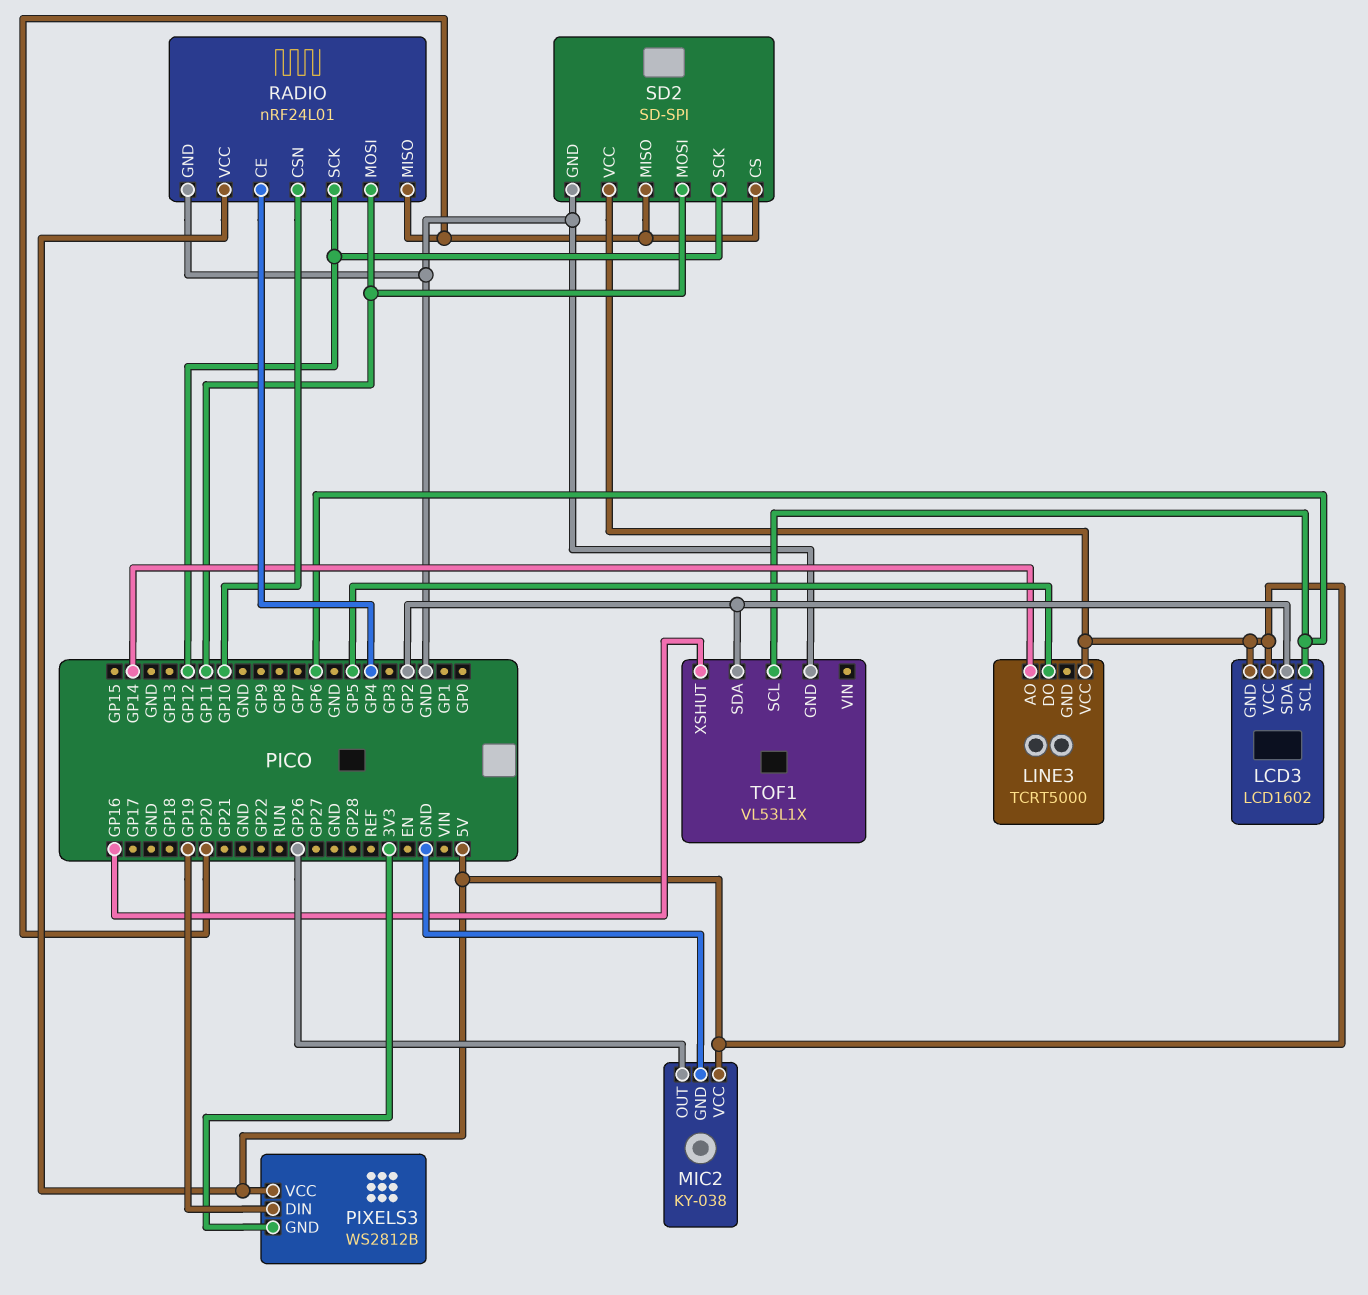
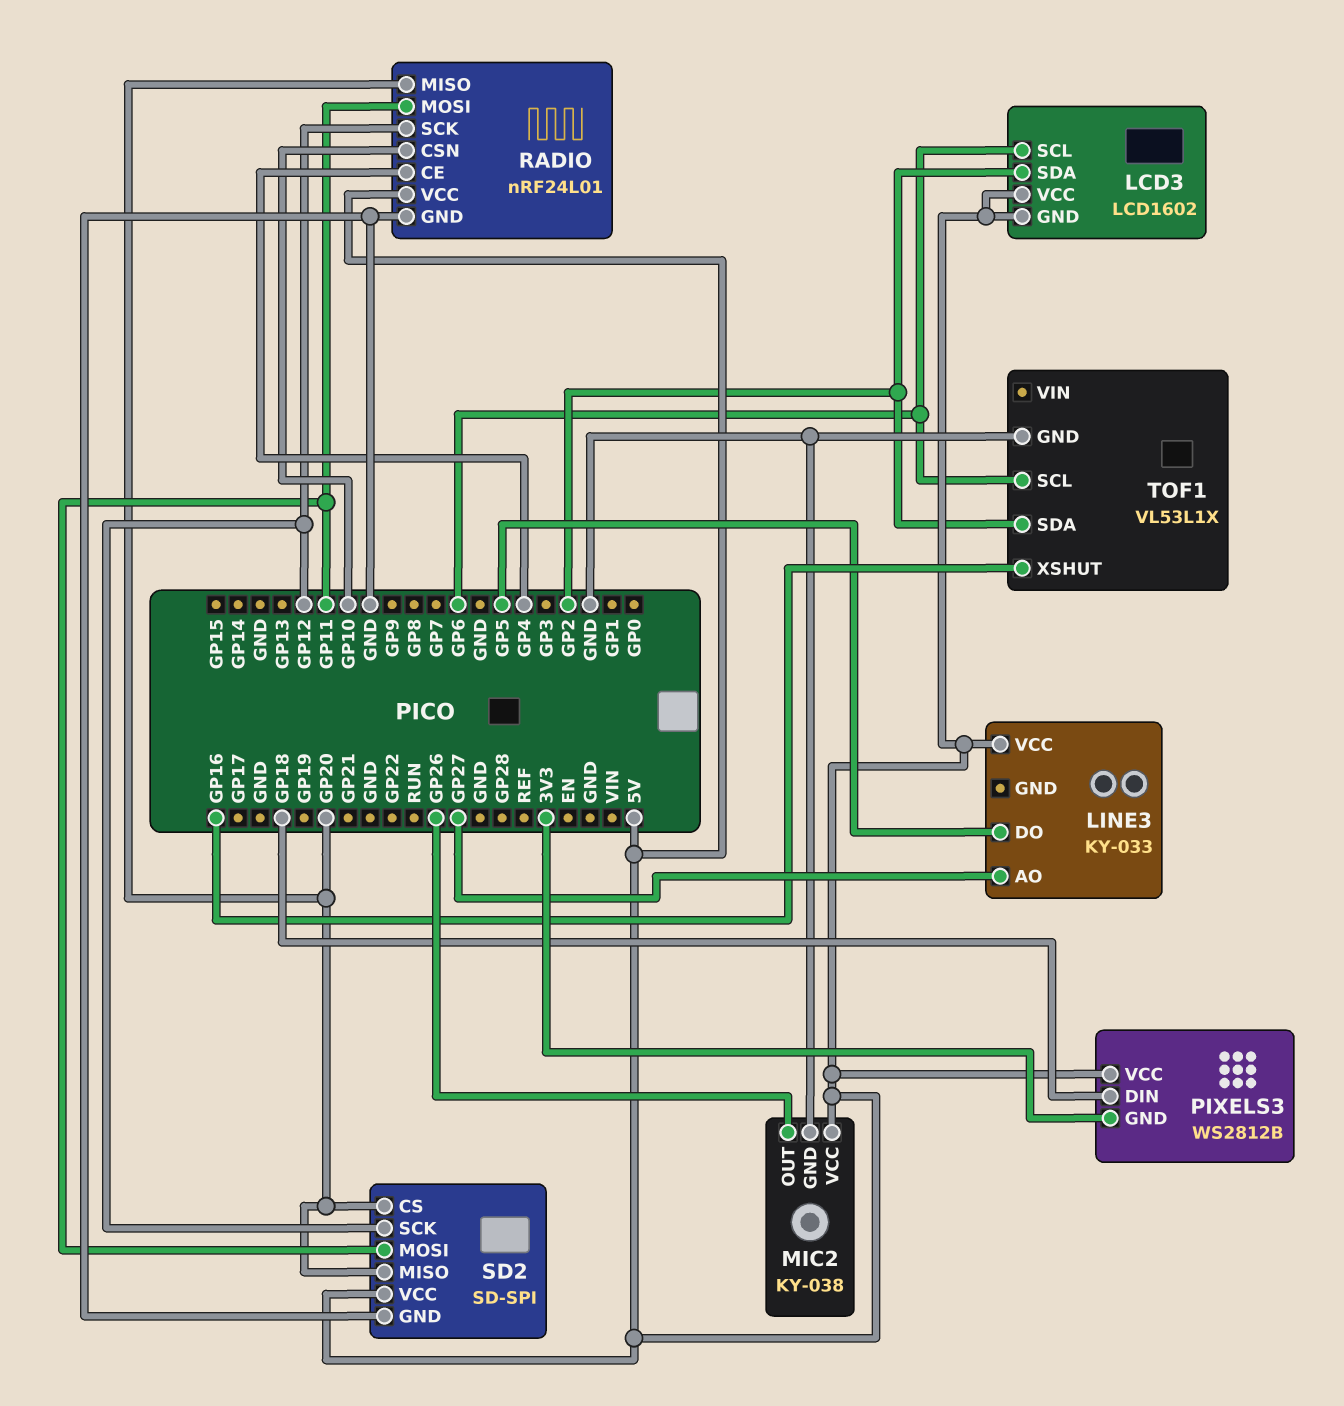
LINE3: TCRT5000 -> KY-033
LINE3 pin AO: GP14 -> GP27
PIXELS3 pin DIN: GP19 -> GP18

